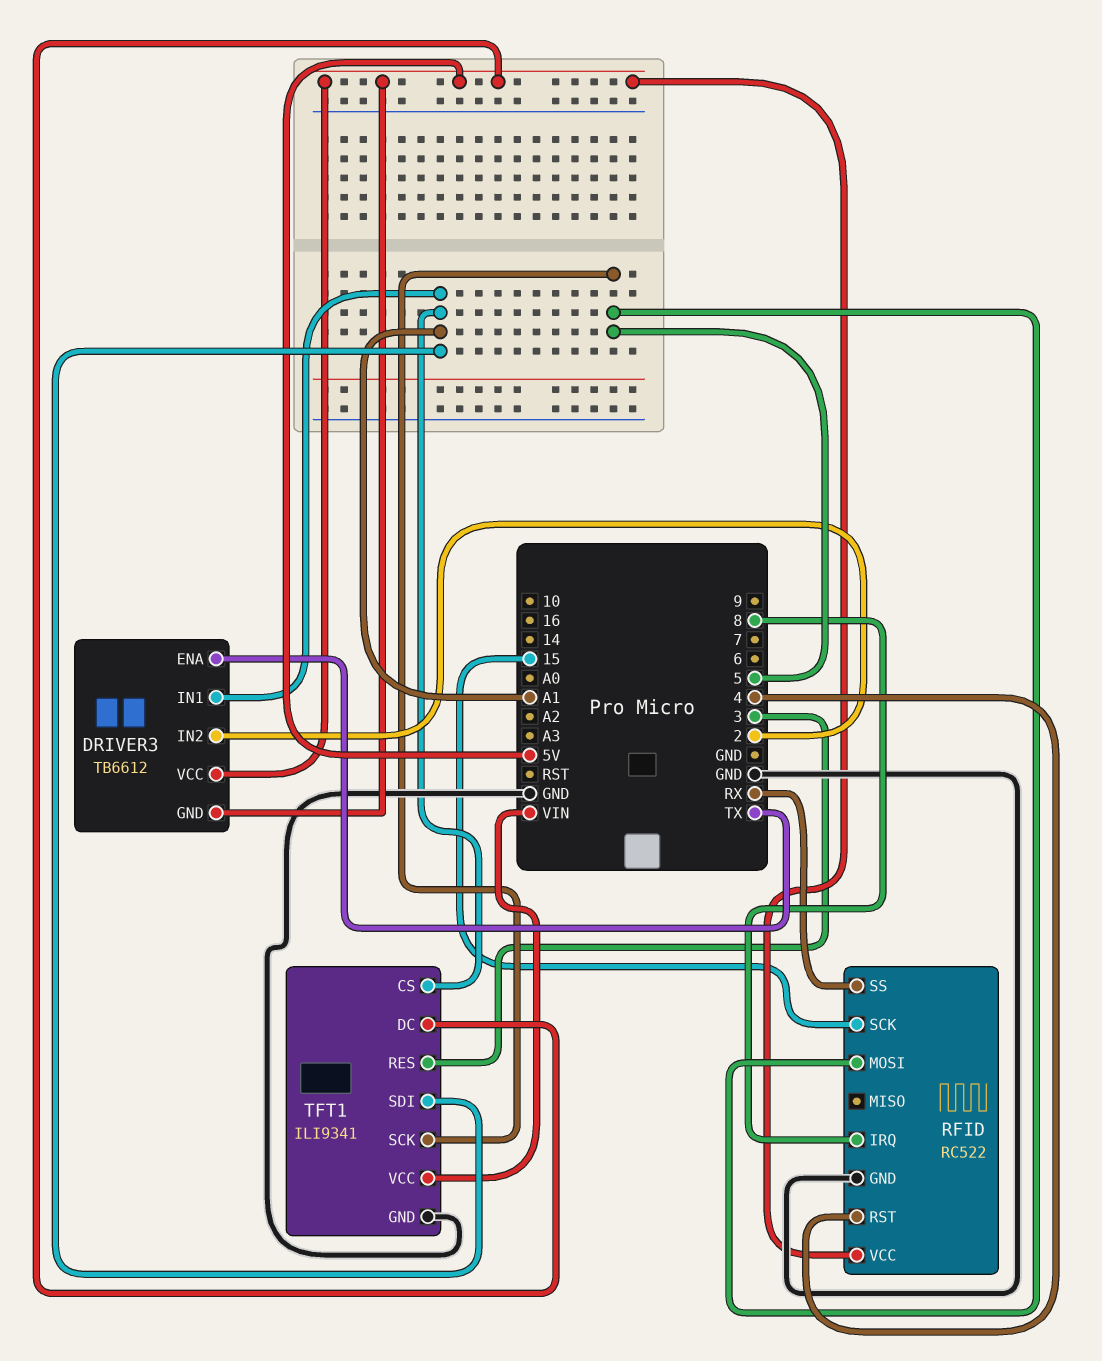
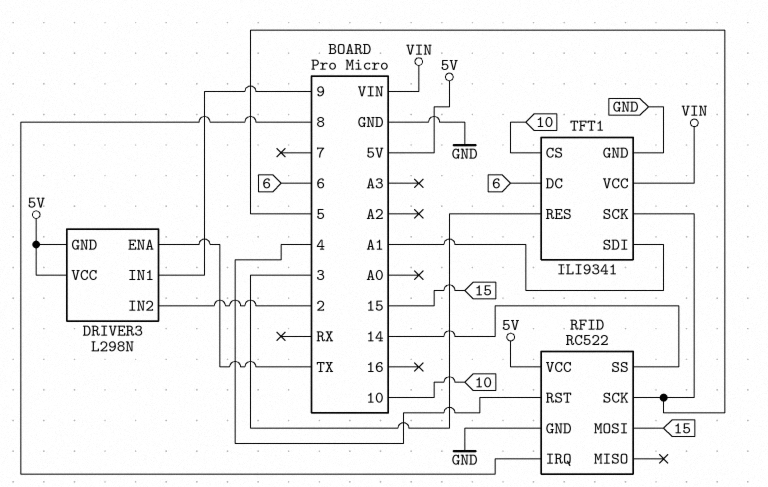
DRIVER3: TB6612 -> L298N
DRIVER3 pin IN1: A1 -> 9
RFID pin MOSI: 5 -> 15
RFID pin SCK: 15 -> 5
RFID pin SS: RX -> 14
TFT1 pin CS: A1 -> 10
TFT1 pin DC: 5V -> 6

